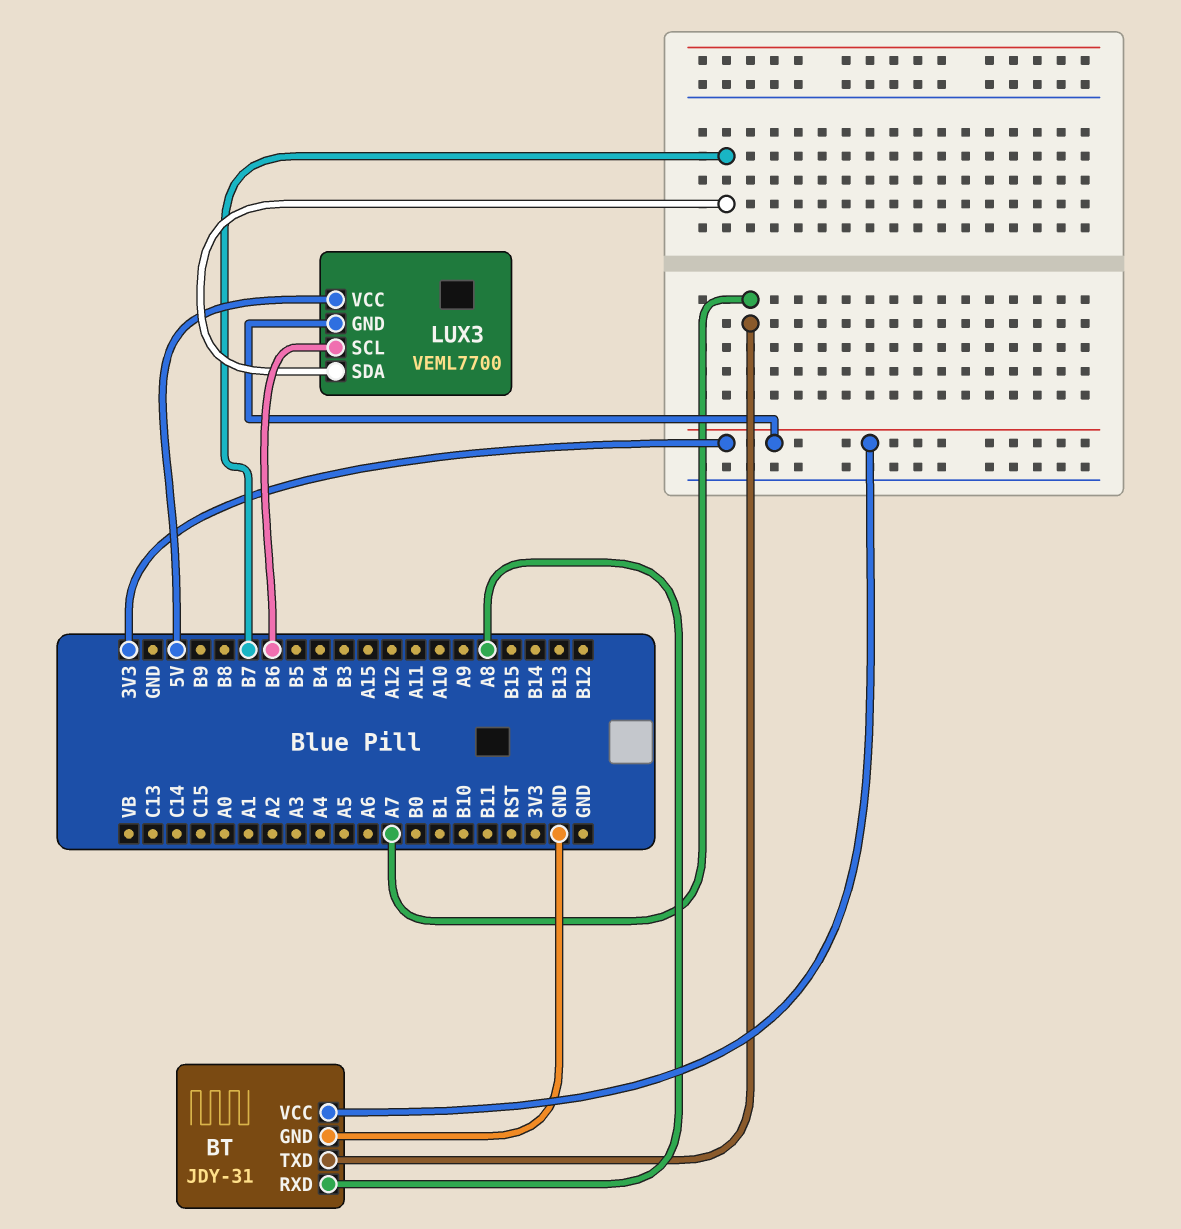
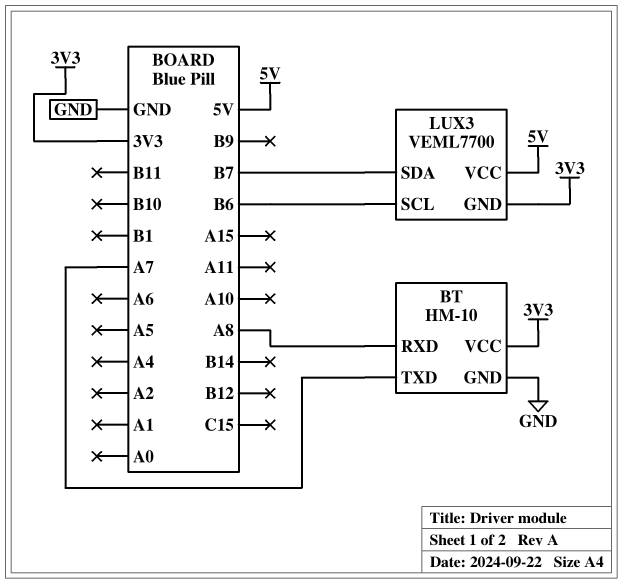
BT: JDY-31 -> HM-10

